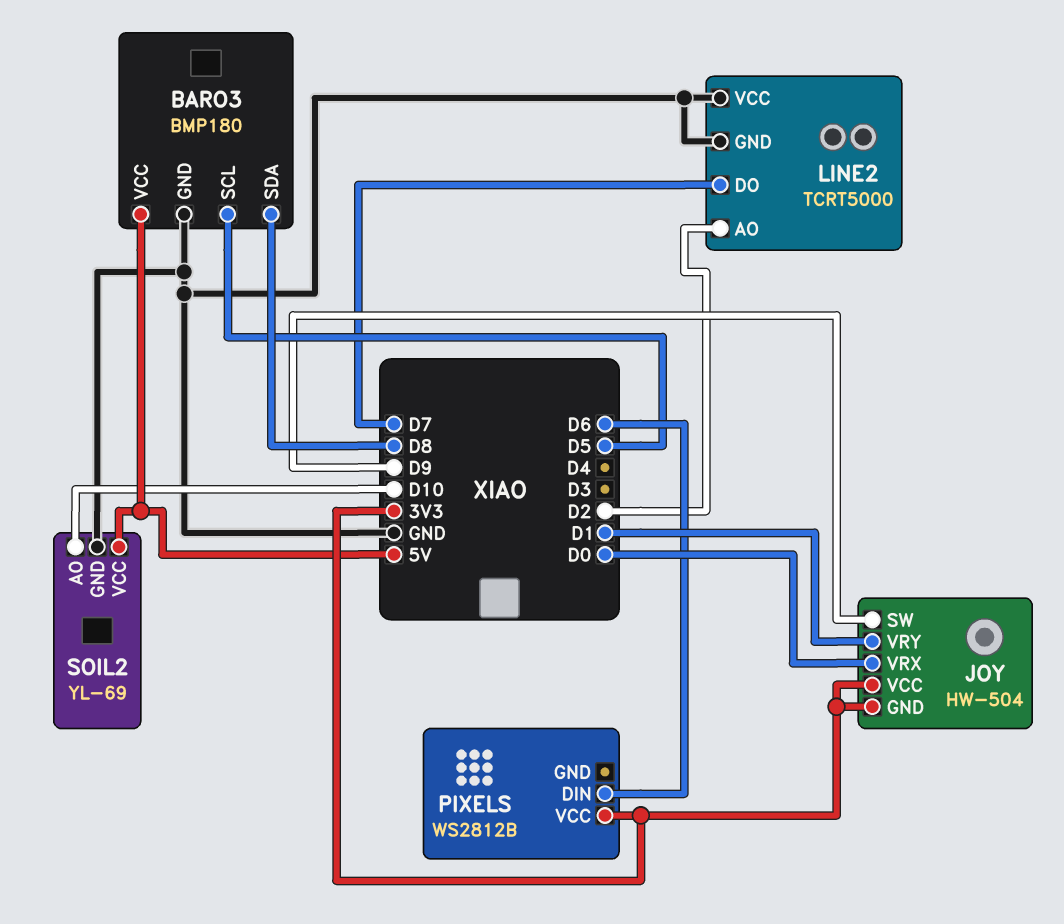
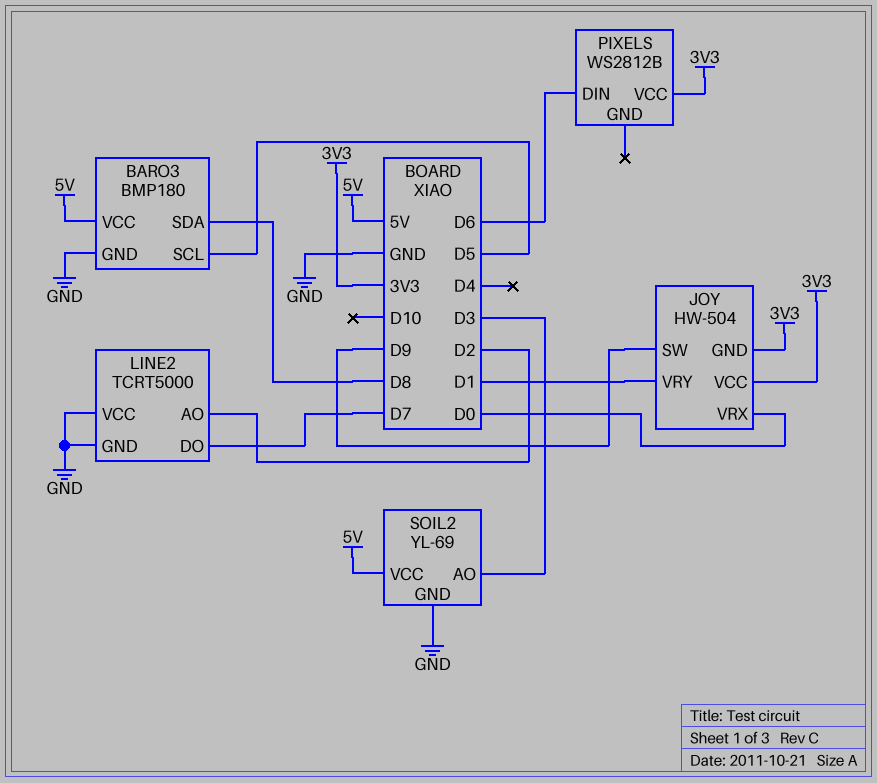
SOIL2 pin AO: D10 -> D3

